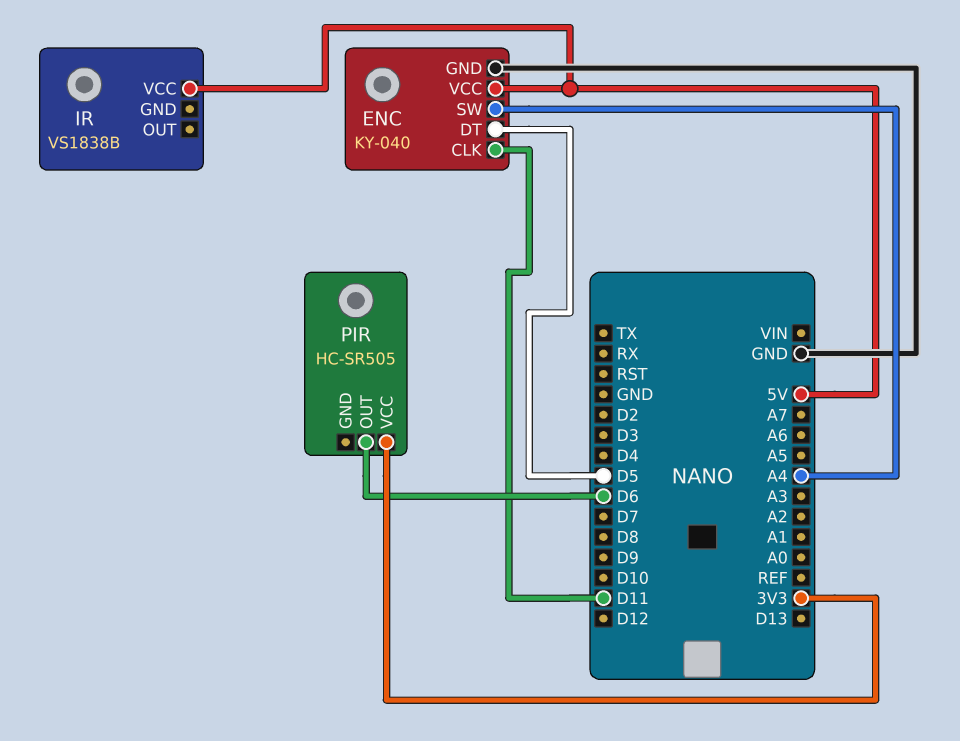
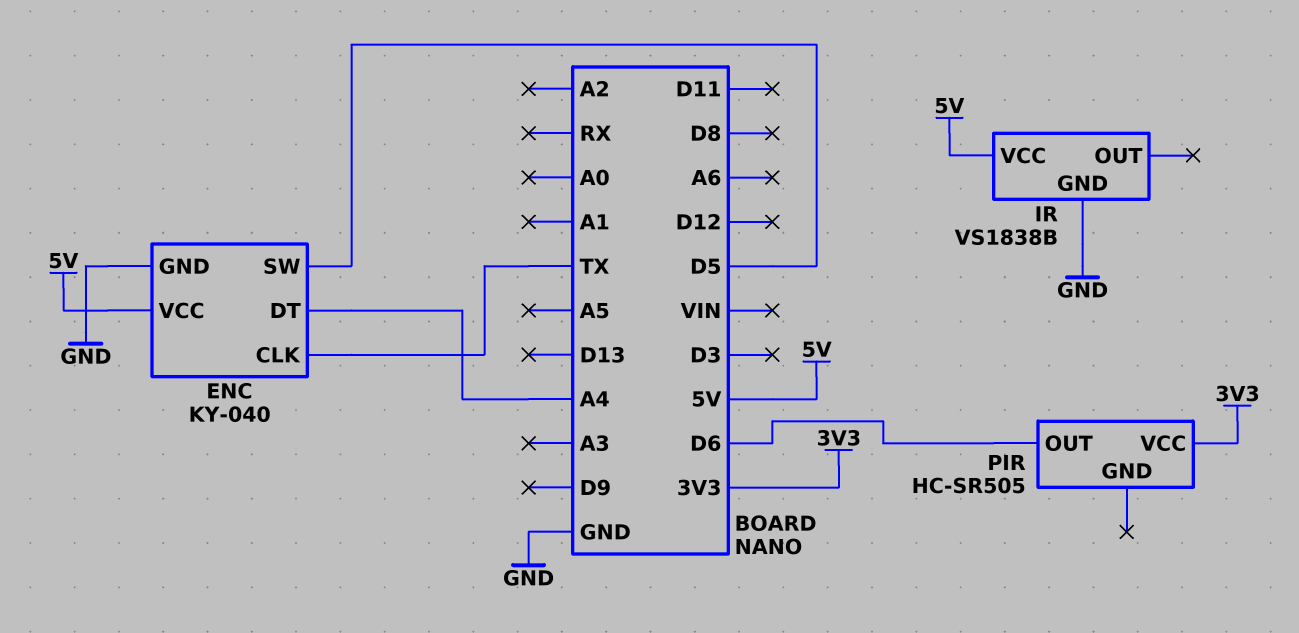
ENC pin CLK: D11 -> TX
ENC pin DT: D5 -> A4
ENC pin SW: A4 -> D5
IR pin GND: none -> GND

